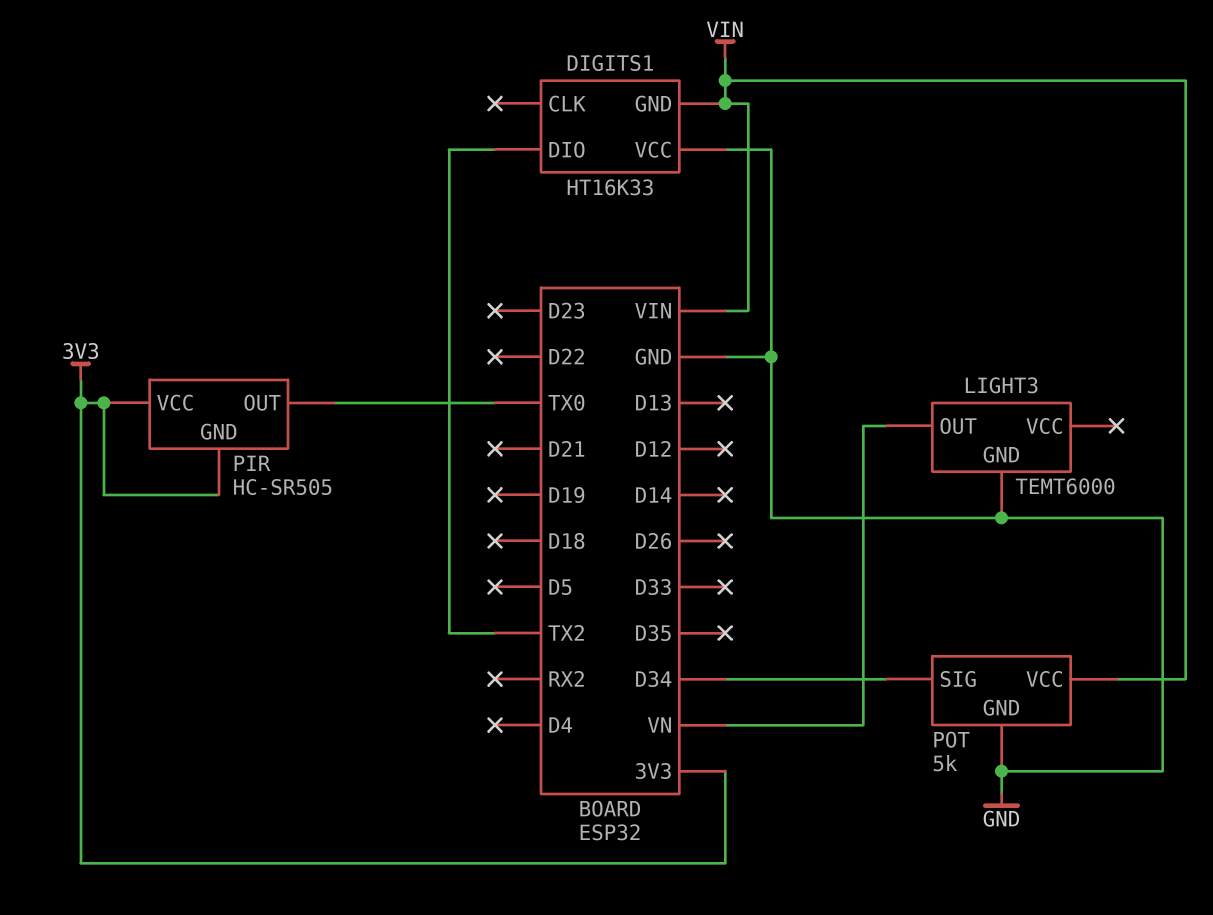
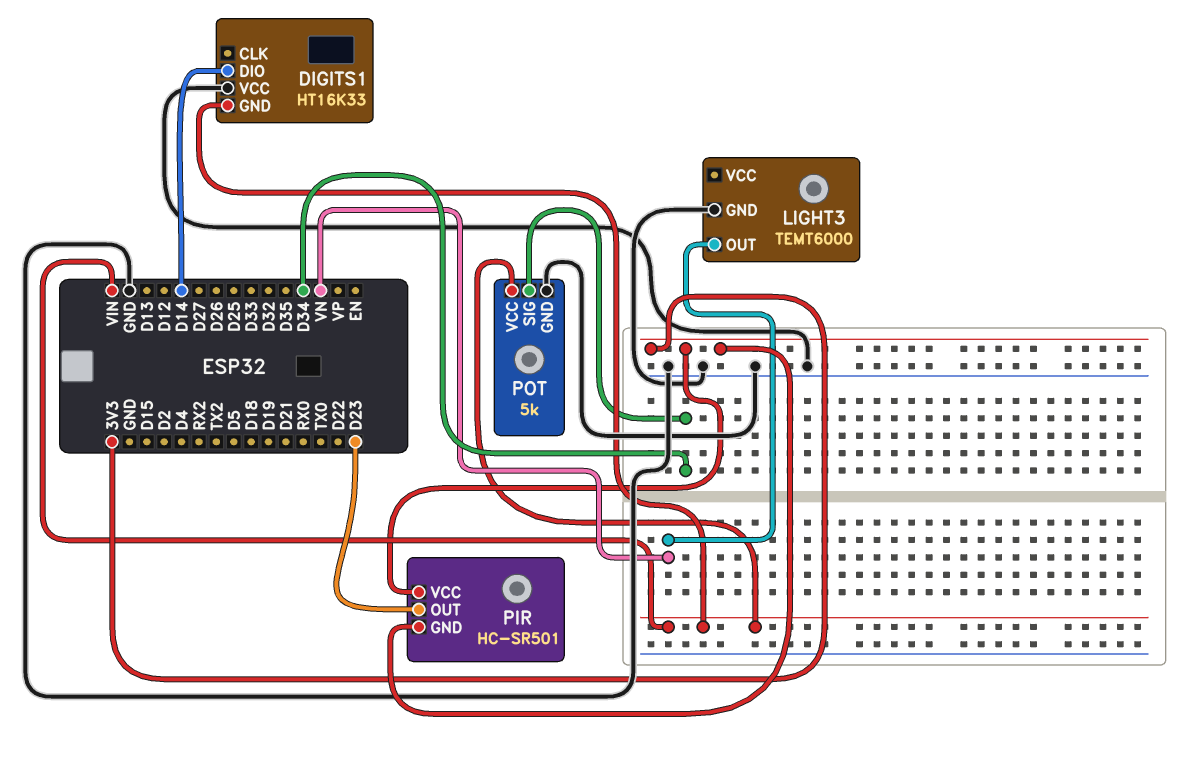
DIGITS1 pin DIO: TX2 -> D14
PIR: HC-SR505 -> HC-SR501
PIR pin OUT: TX0 -> D23

